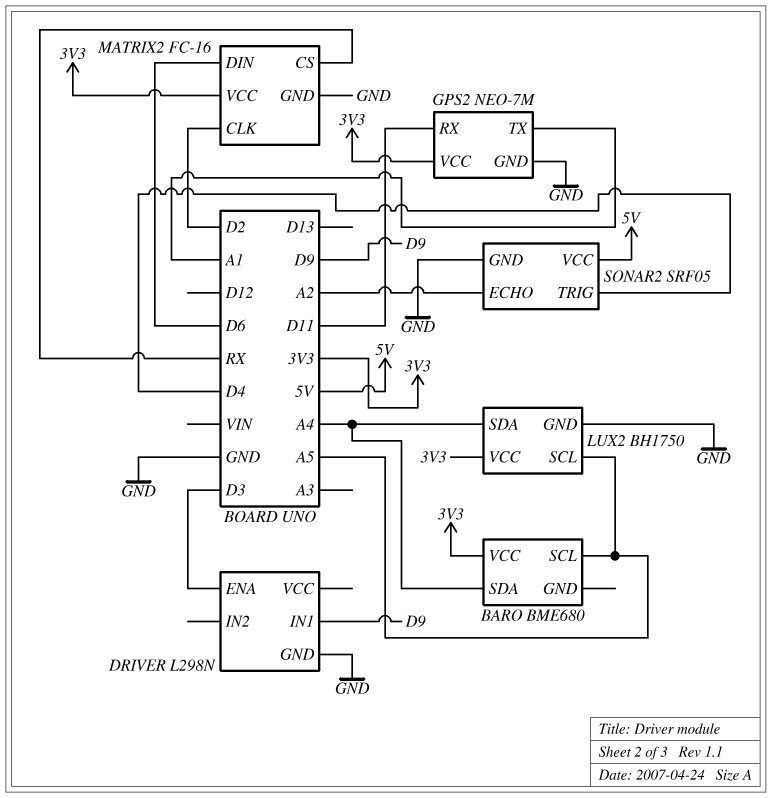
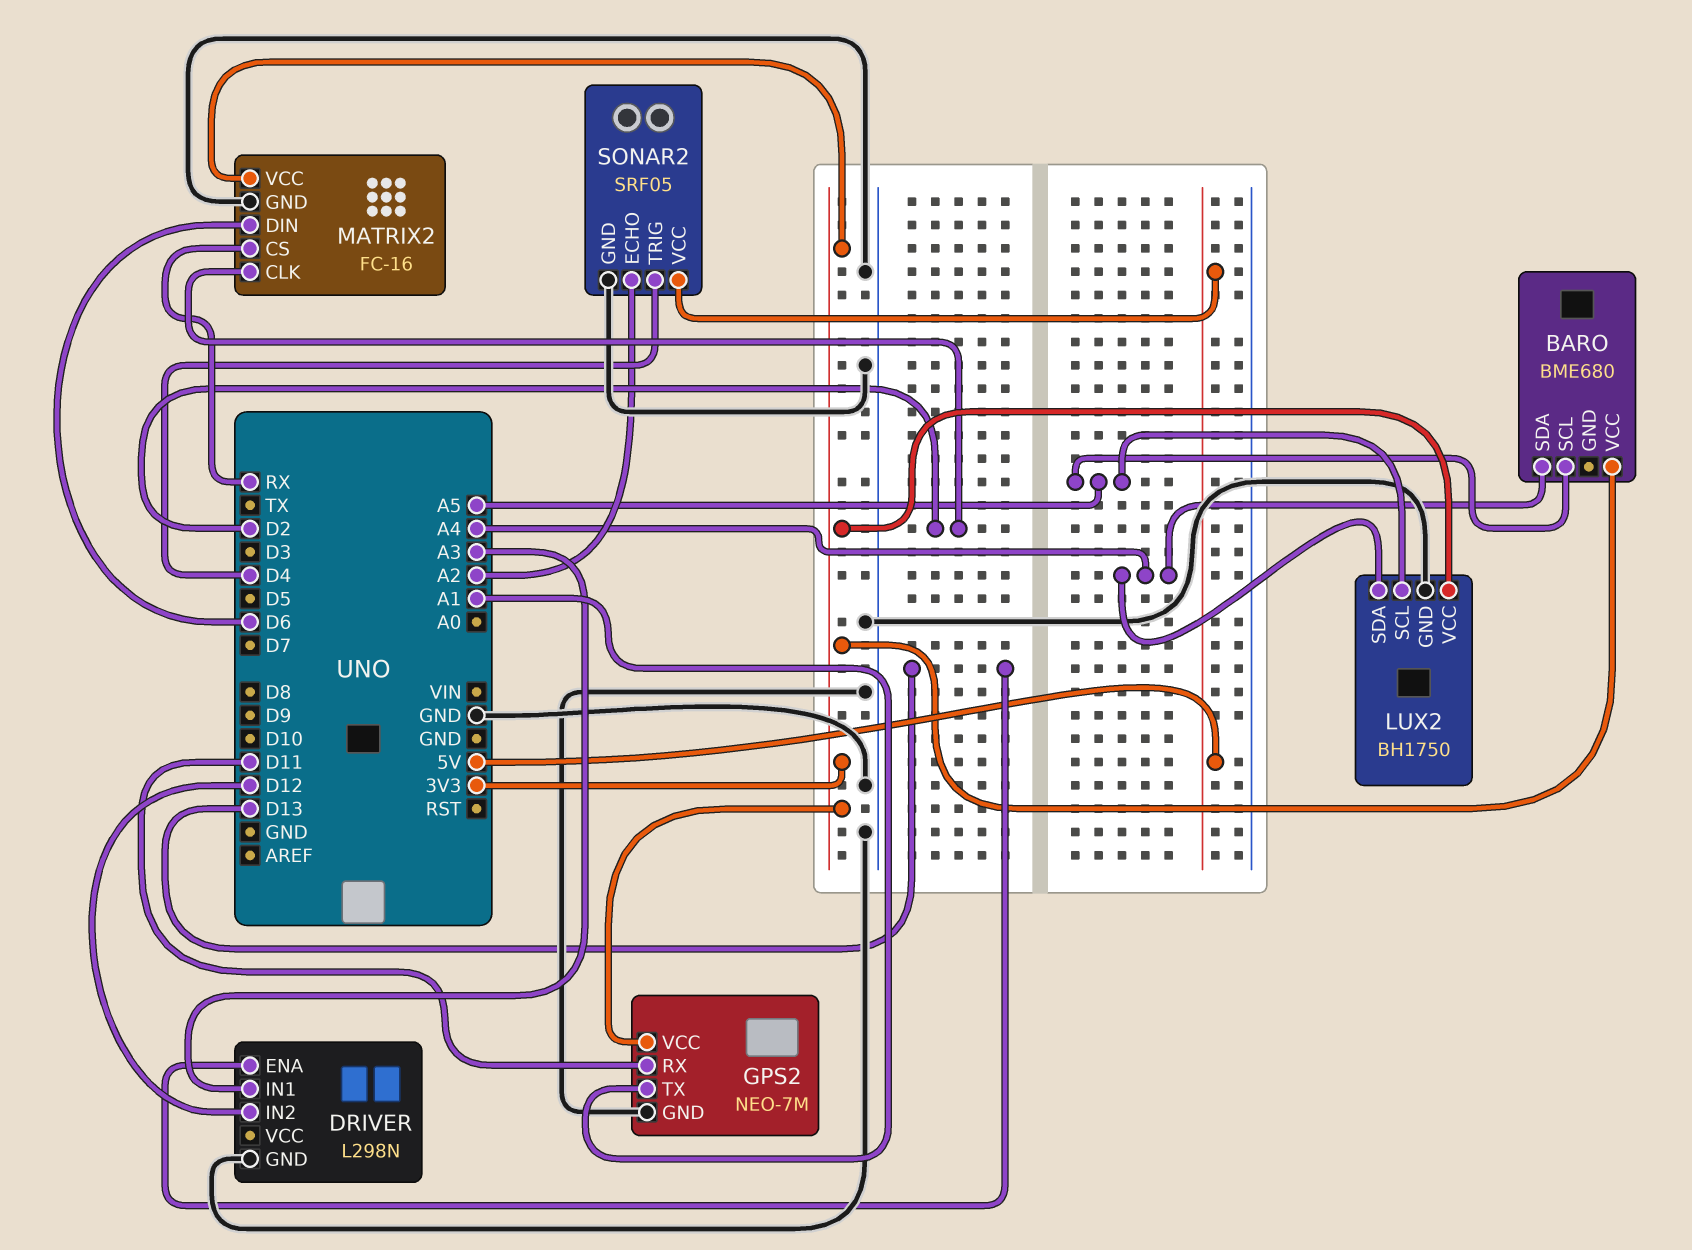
DRIVER pin ENA: D3 -> D13
DRIVER pin IN1: D9 -> A3
DRIVER pin IN2: none -> D12

